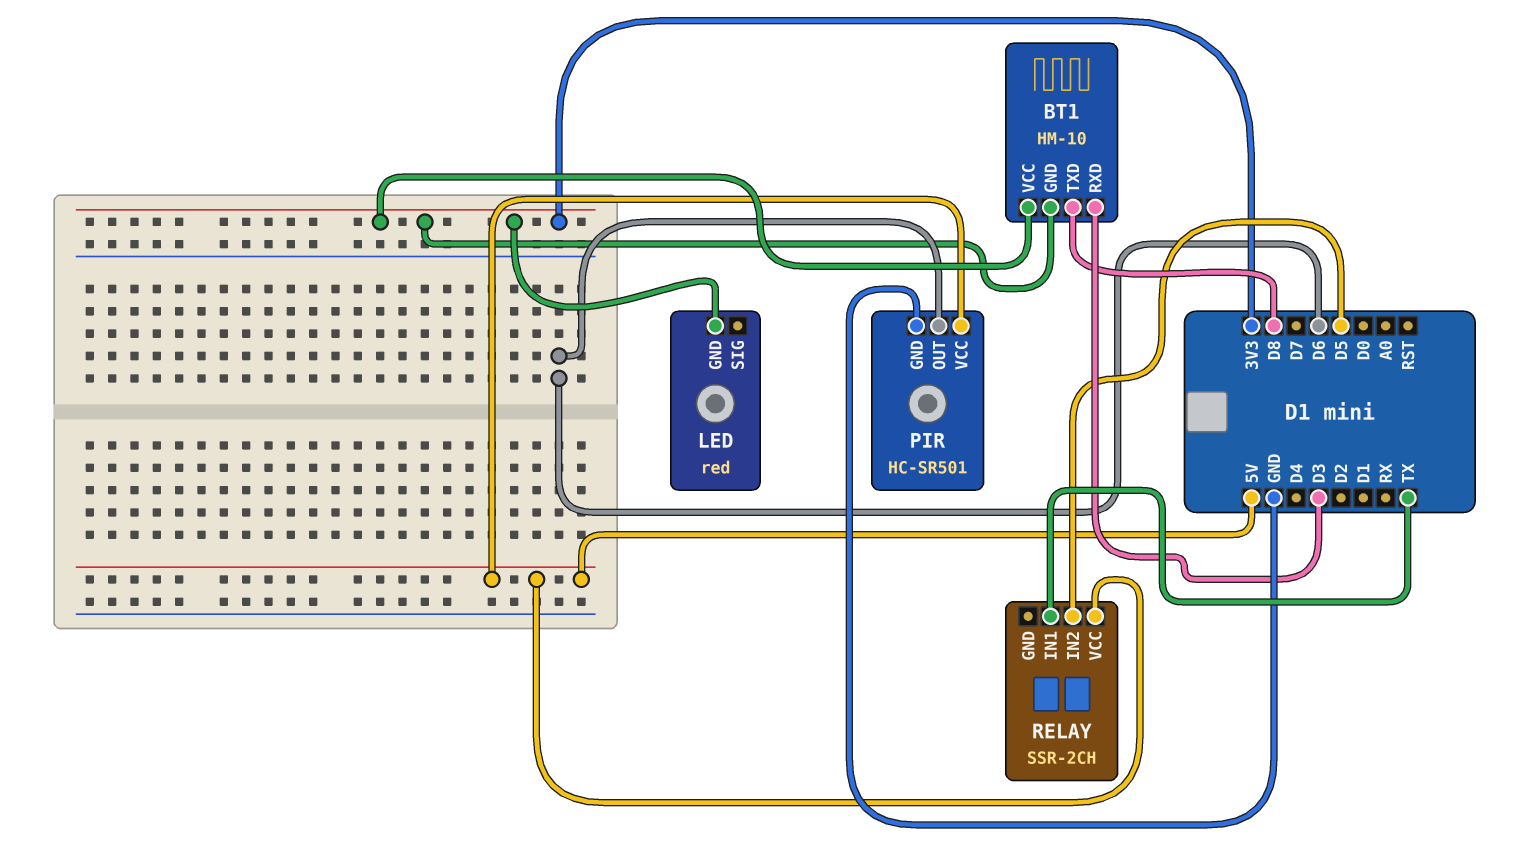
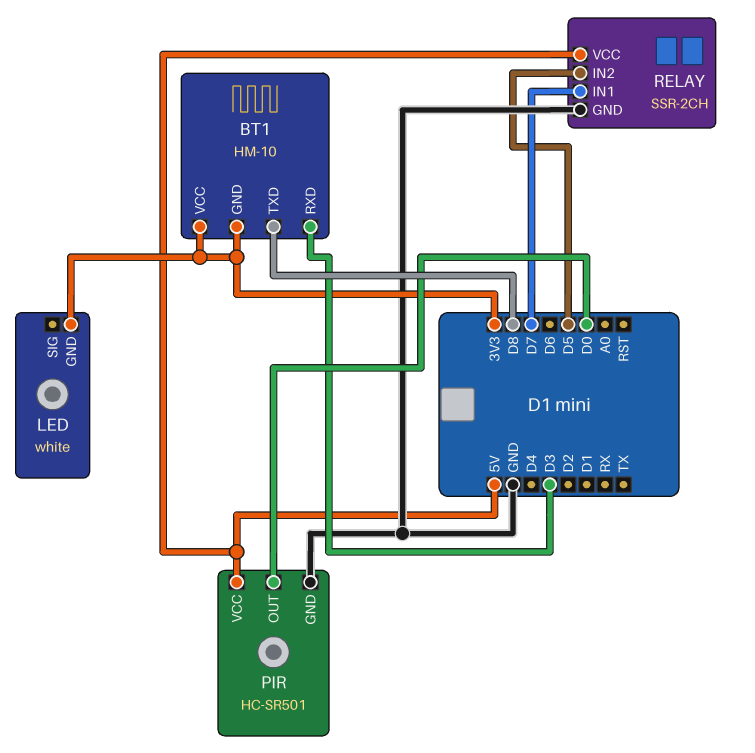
LED: red -> white
PIR pin OUT: D6 -> D0
RELAY pin GND: none -> GND
RELAY pin IN1: TX -> D7

